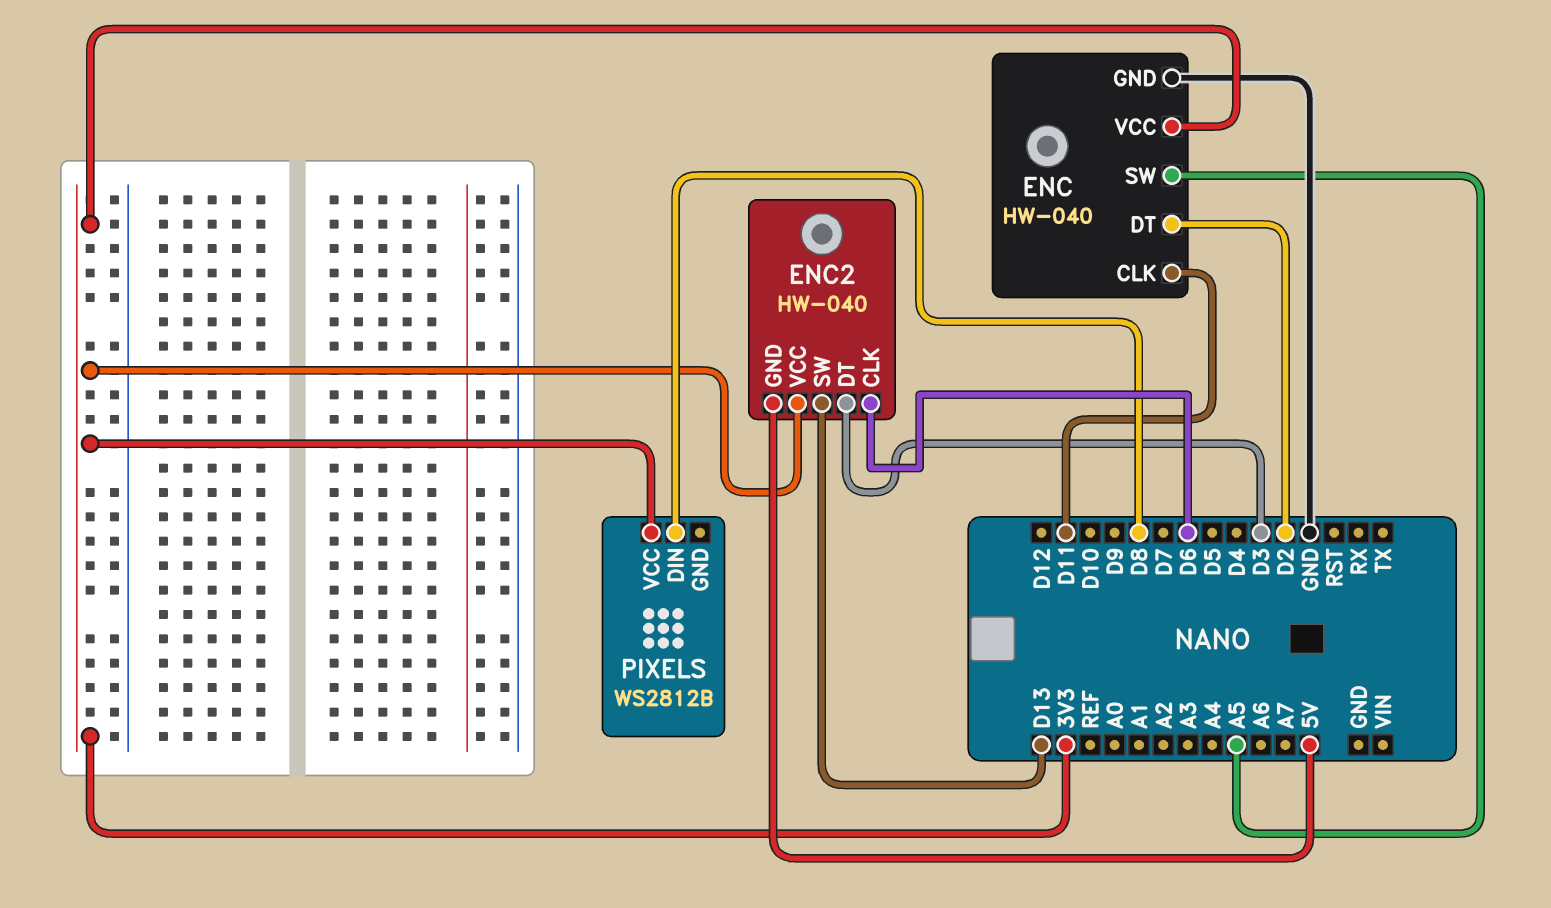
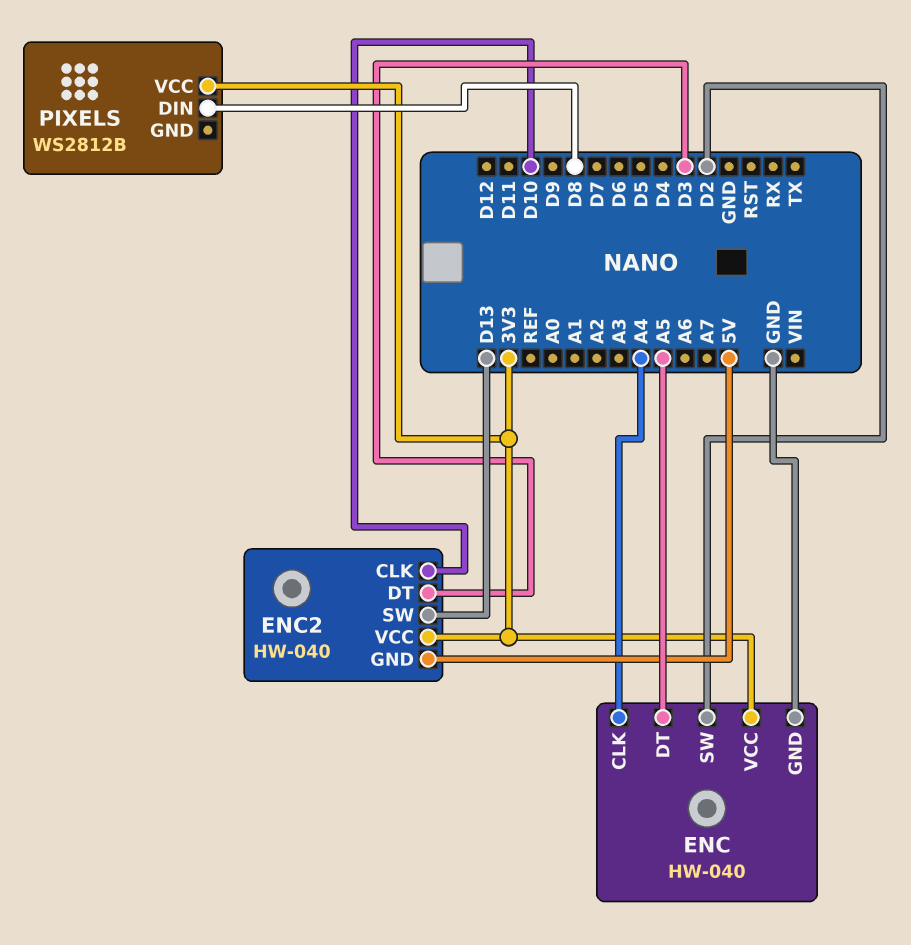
ENC pin CLK: D11 -> A4
ENC pin DT: D2 -> A5
ENC pin SW: A5 -> D2
ENC2 pin CLK: D6 -> D10

